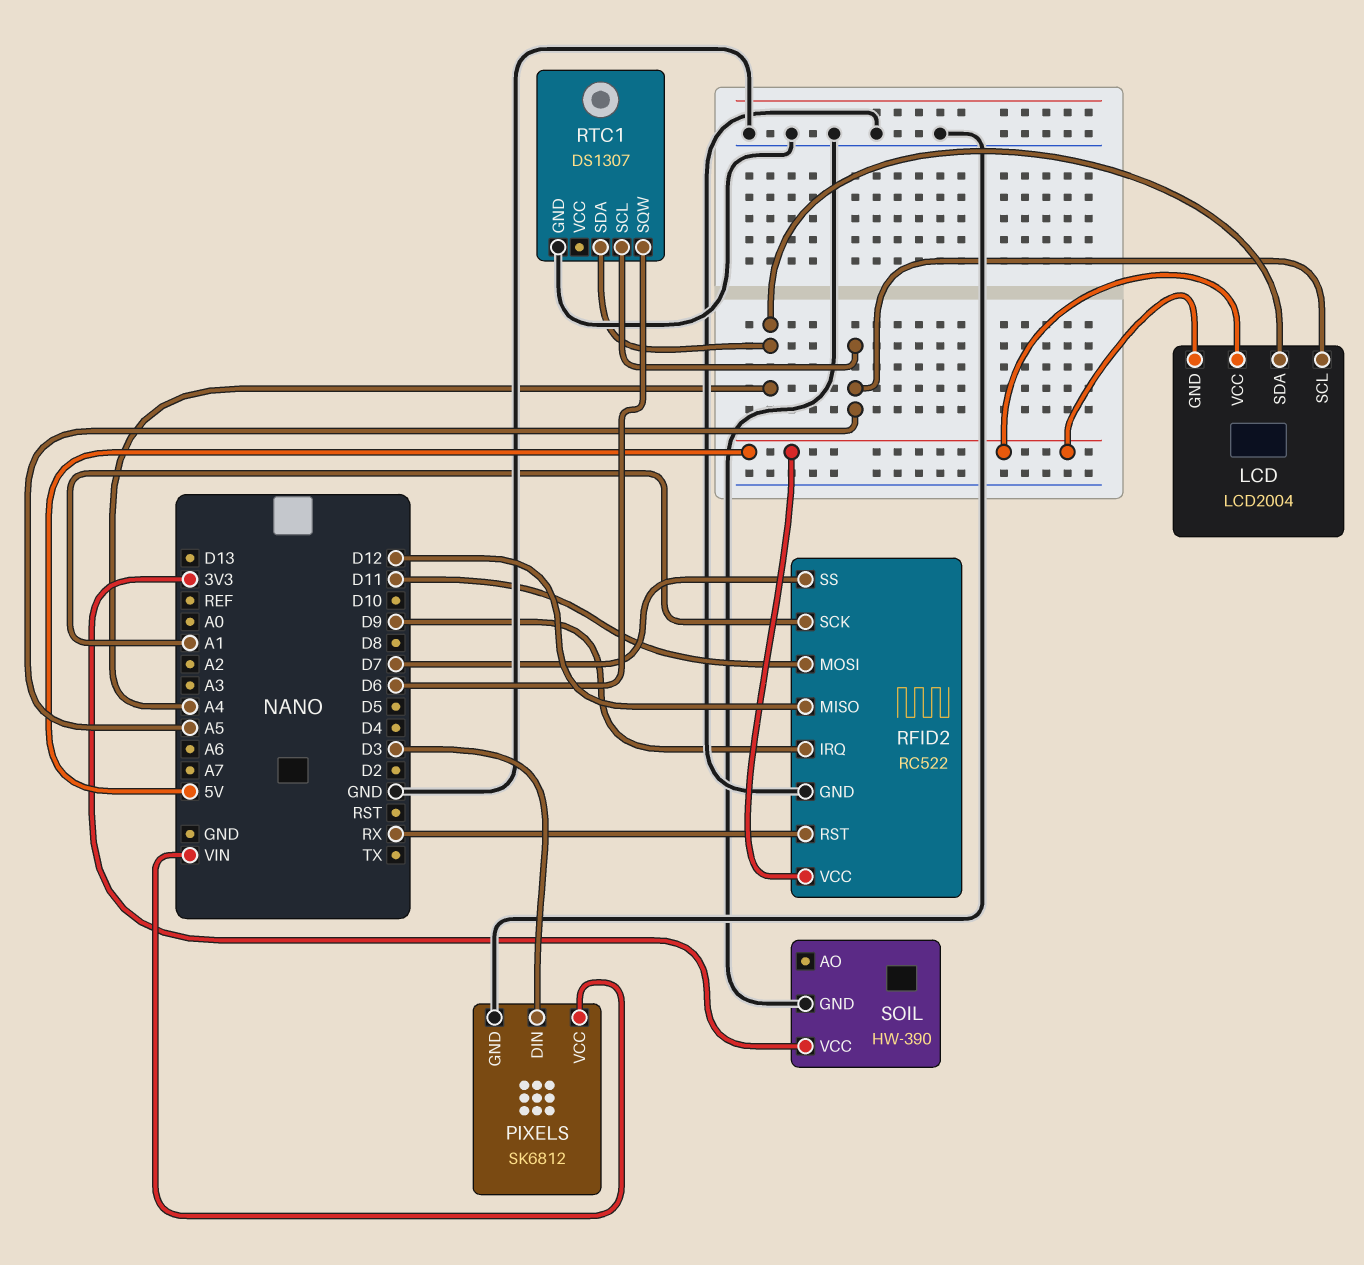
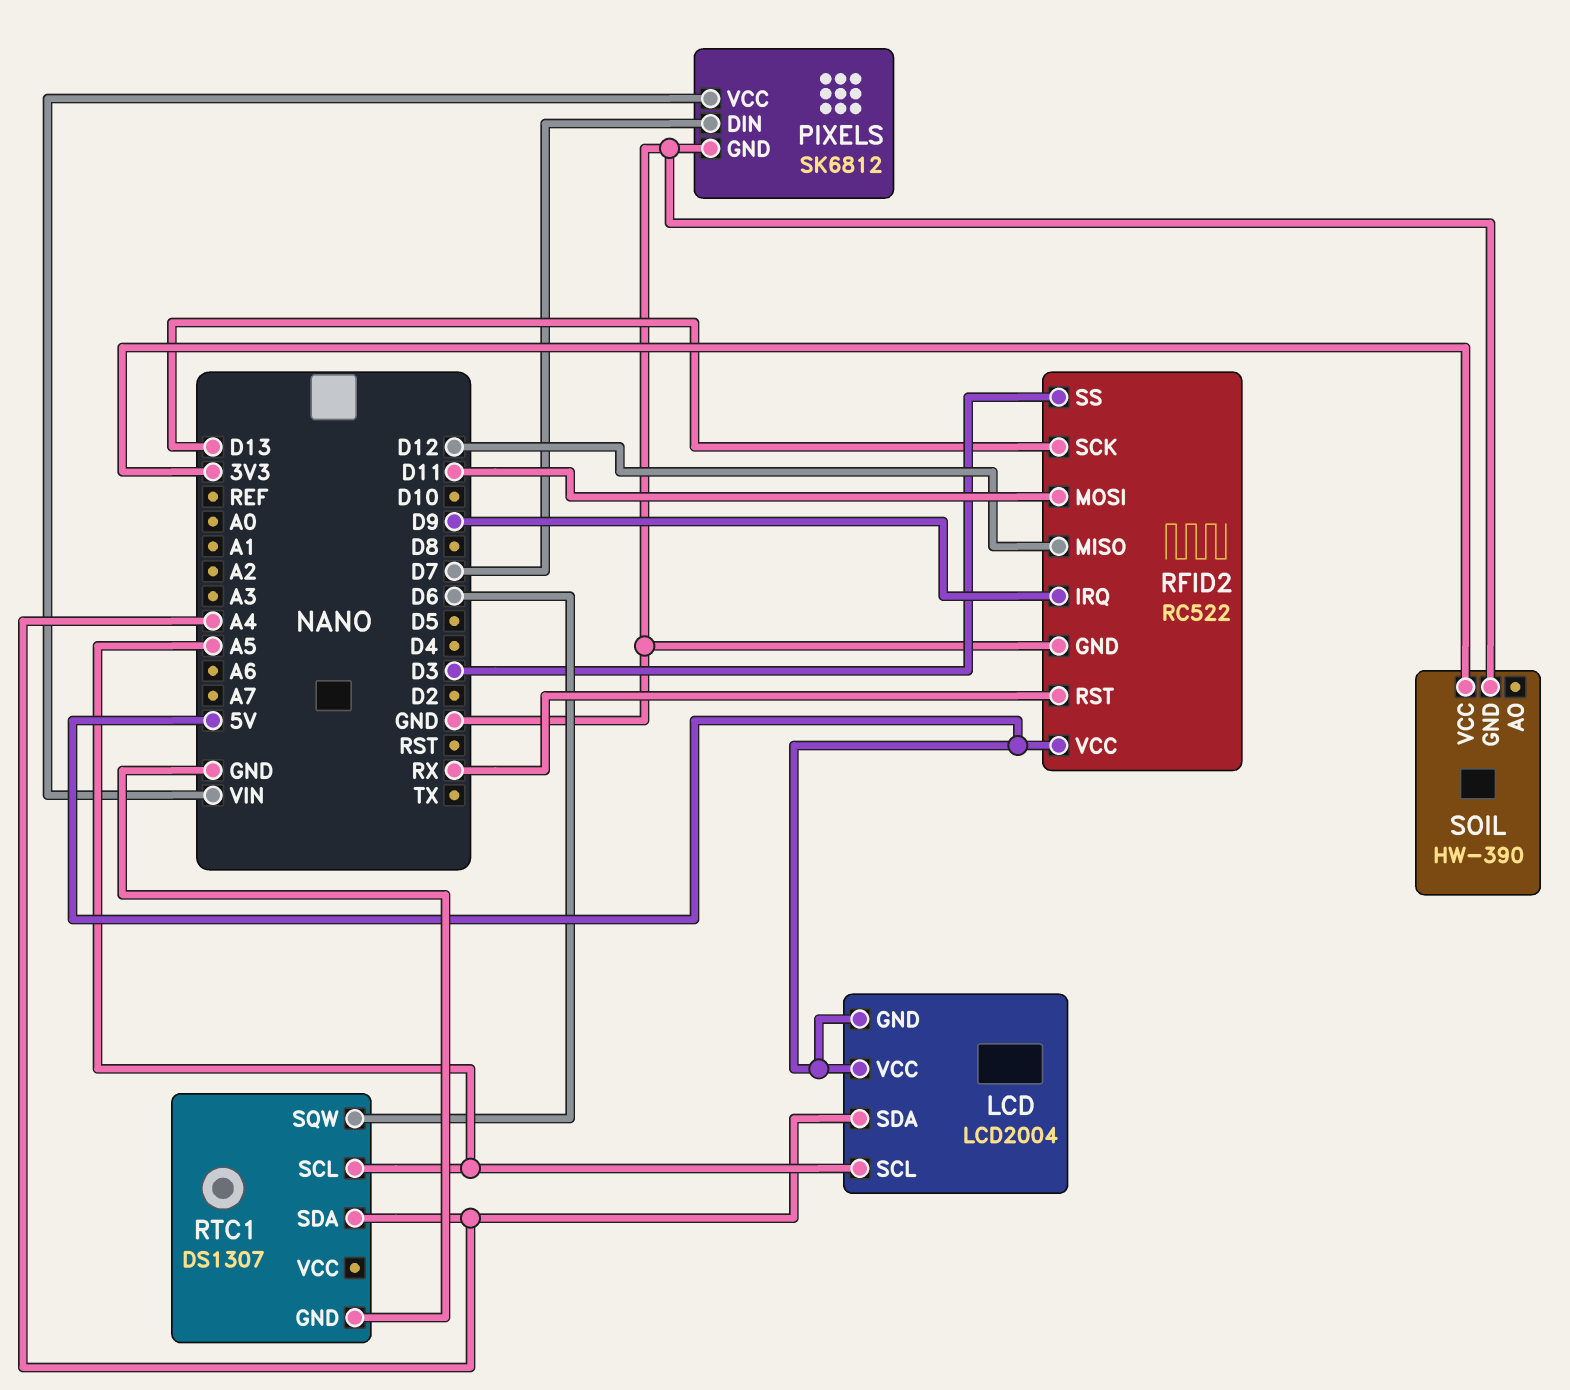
PIXELS pin DIN: D3 -> D7
RFID2 pin SCK: A1 -> D13
RFID2 pin SS: D7 -> D3

